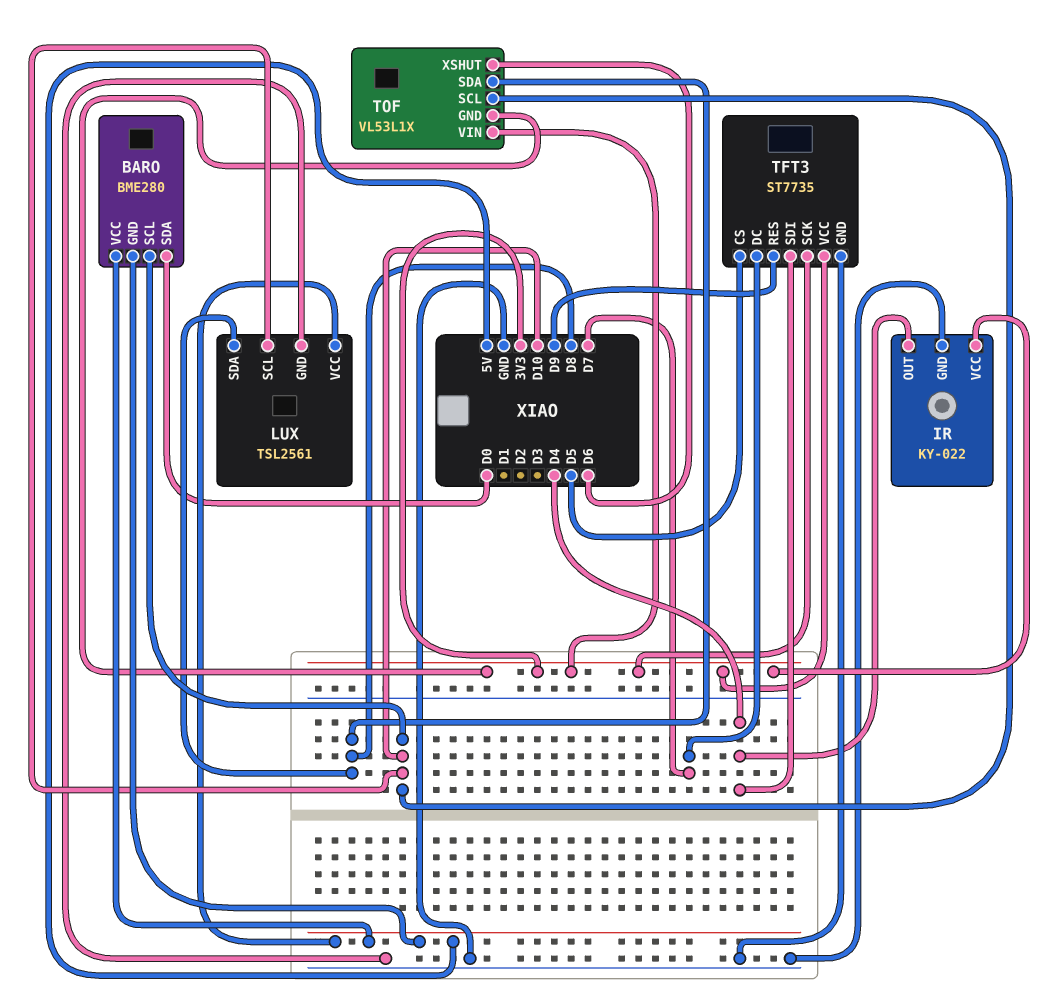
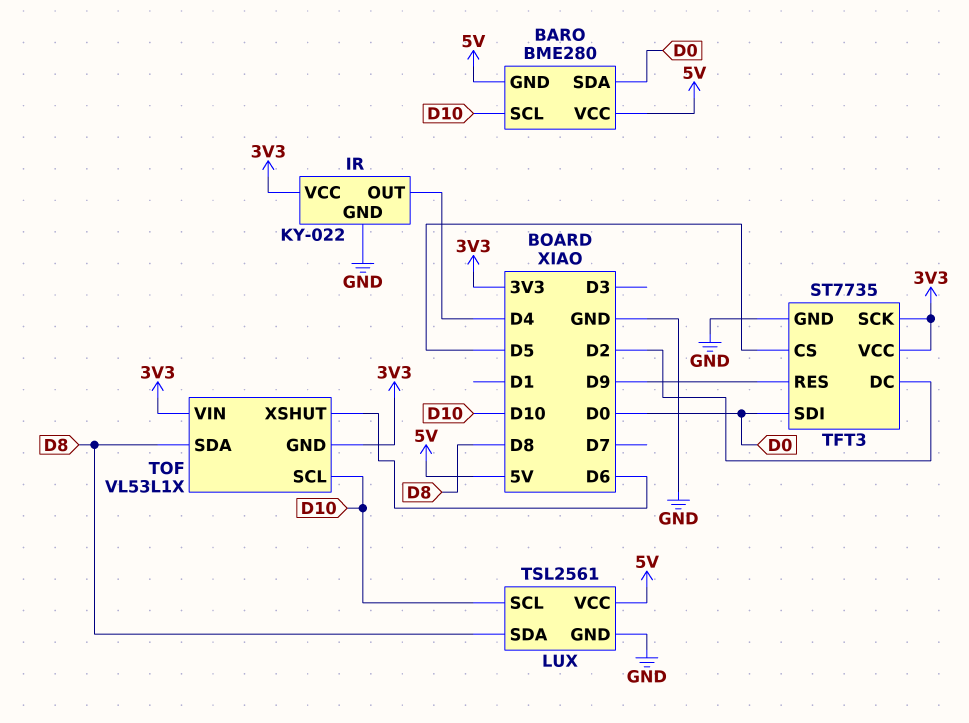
TFT3 pin DC: D7 -> D2
TFT3 pin SDI: D4 -> D0

